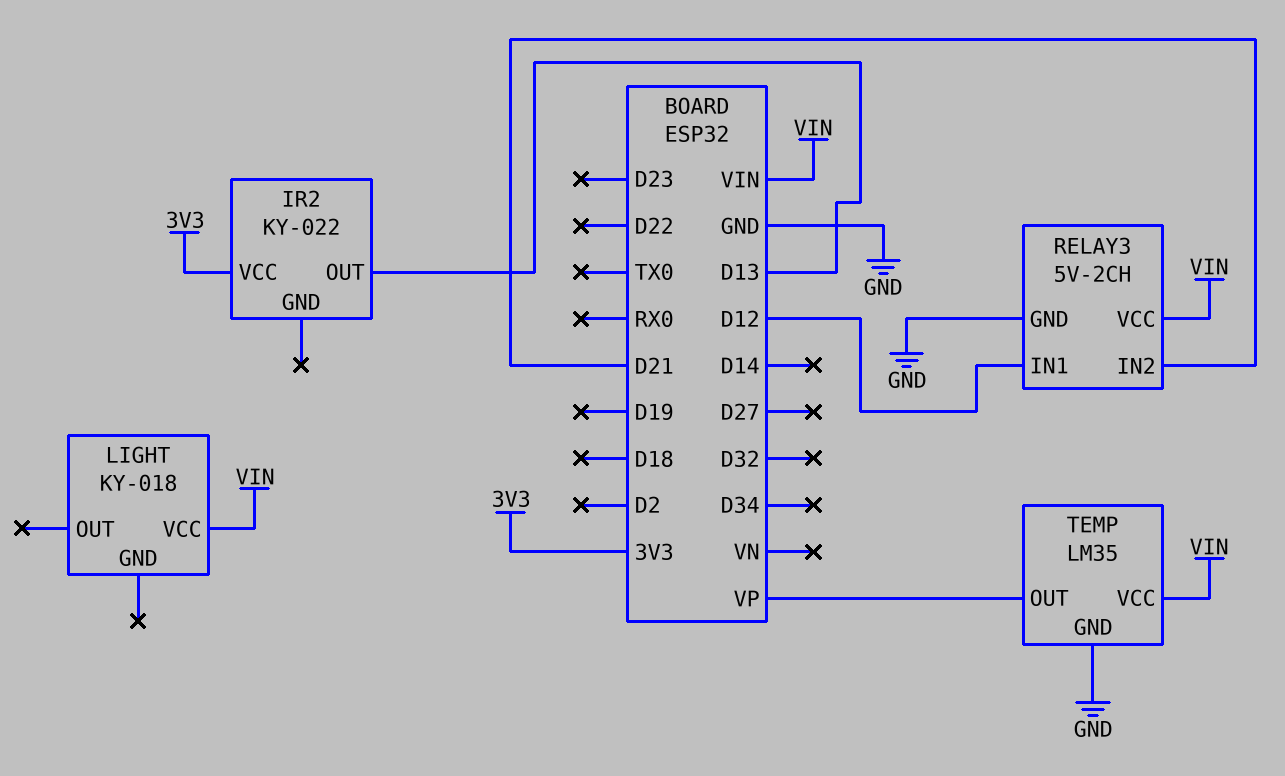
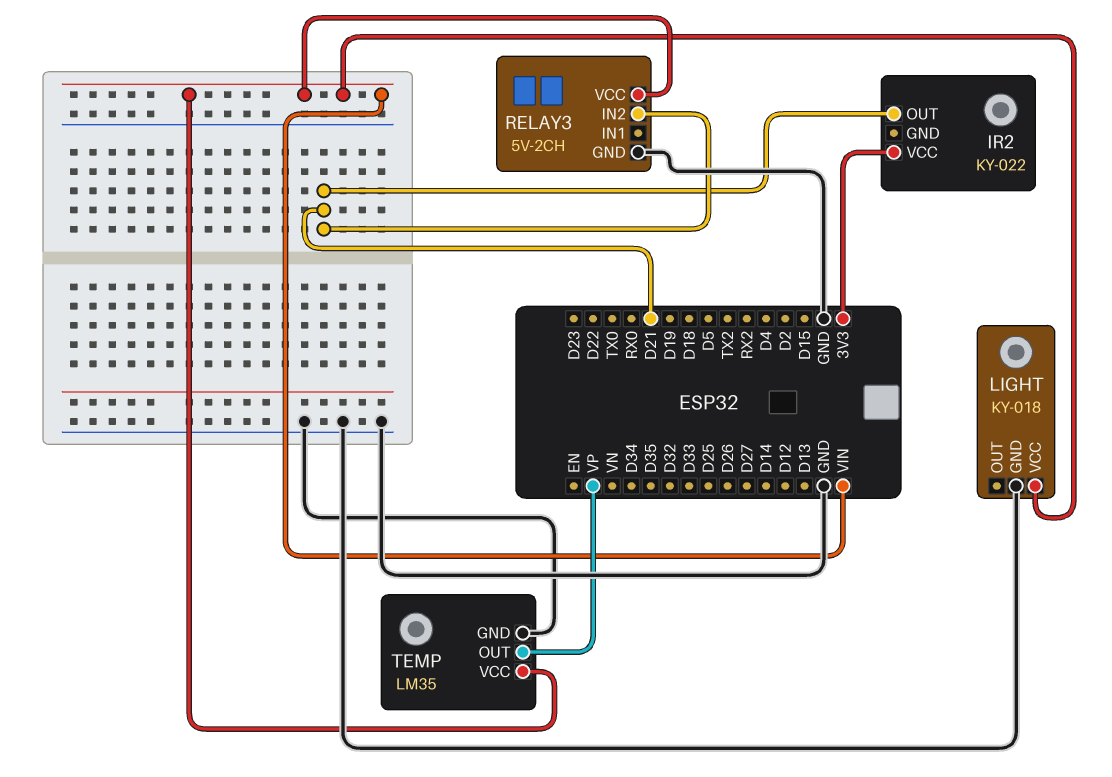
IR2 pin OUT: D13 -> D21
LIGHT pin GND: none -> GND
RELAY3 pin IN1: D12 -> none

